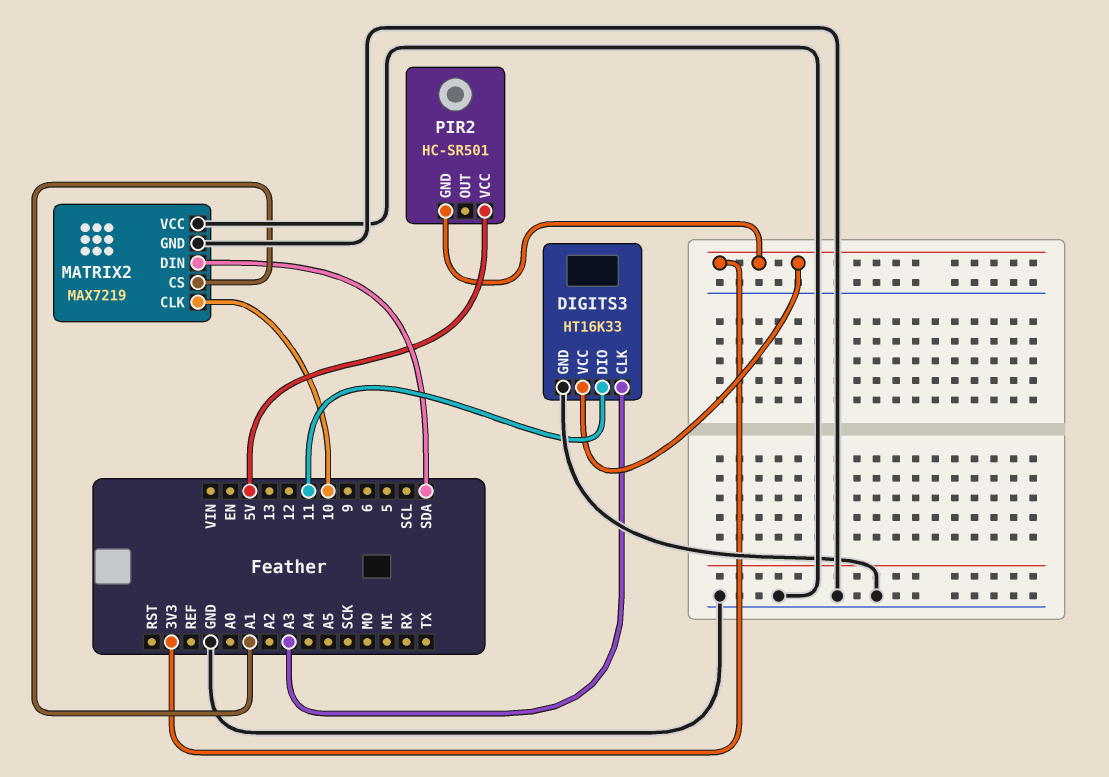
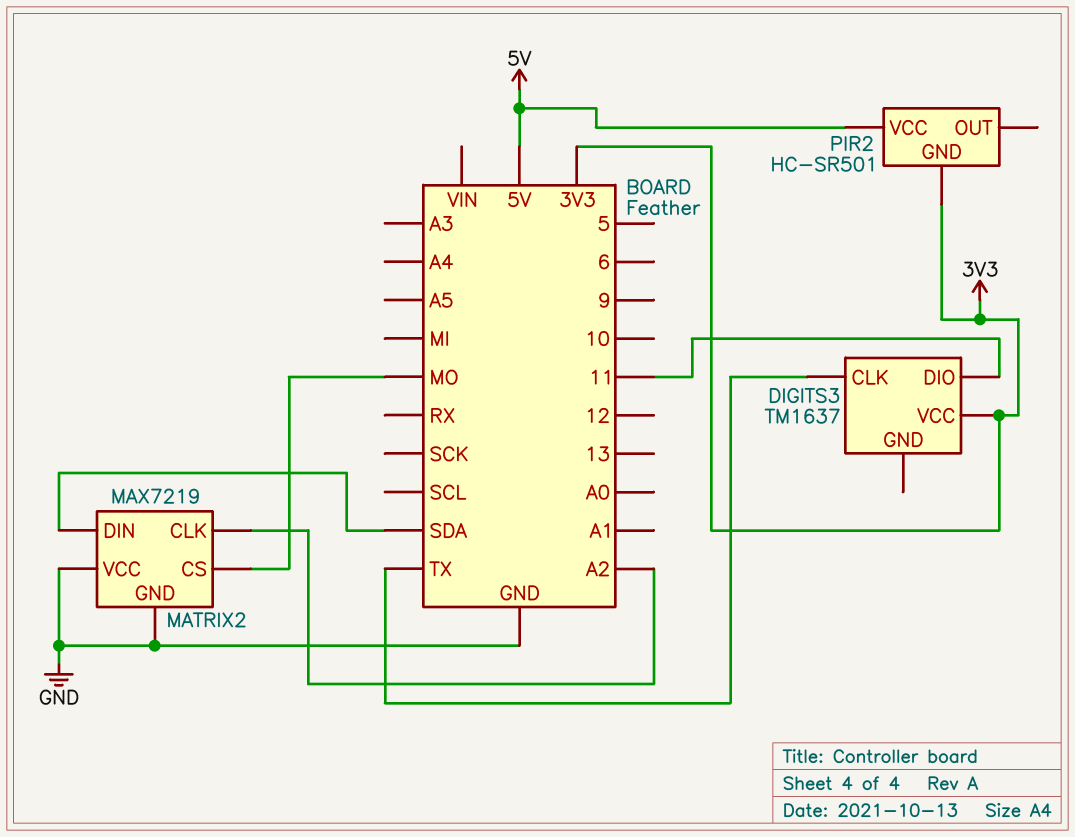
DIGITS3: HT16K33 -> TM1637
DIGITS3 pin CLK: A3 -> TX
DIGITS3 pin GND: GND -> none
MATRIX2 pin CLK: 10 -> A2
MATRIX2 pin CS: A1 -> MO

